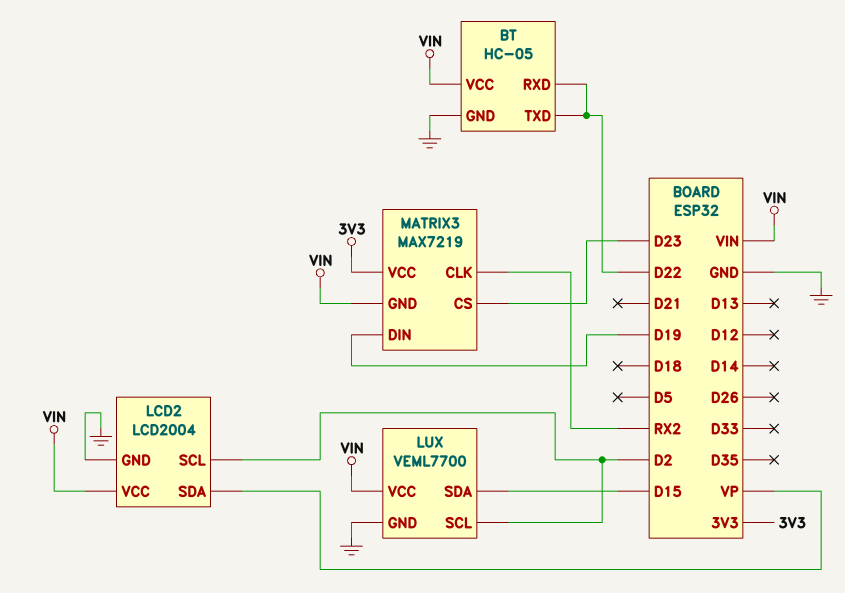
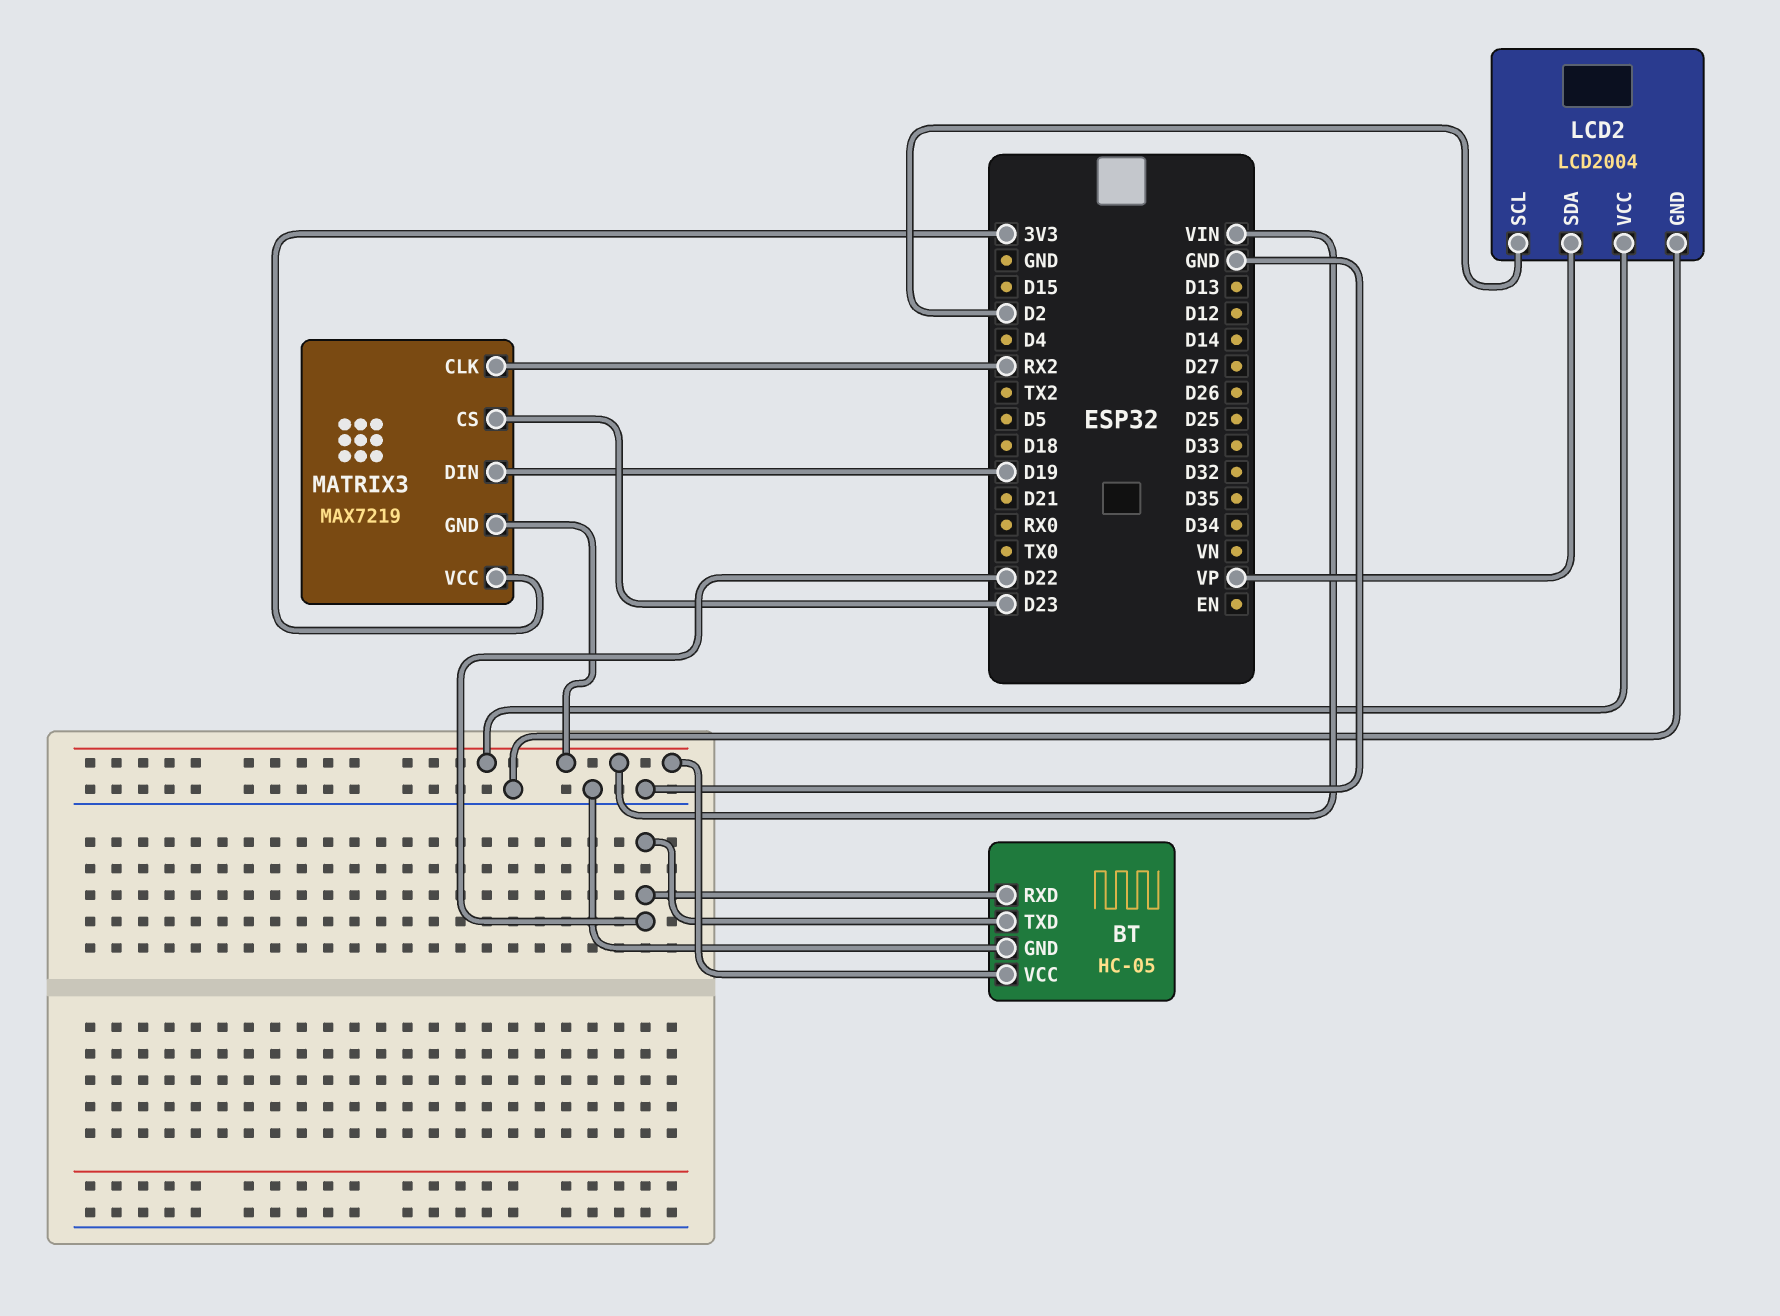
LUX: VEML7700 -> none
LUX pin GND: GND -> none
LUX pin SCL: D2 -> none
LUX pin SDA: D15 -> none
LUX pin VCC: VIN -> none

